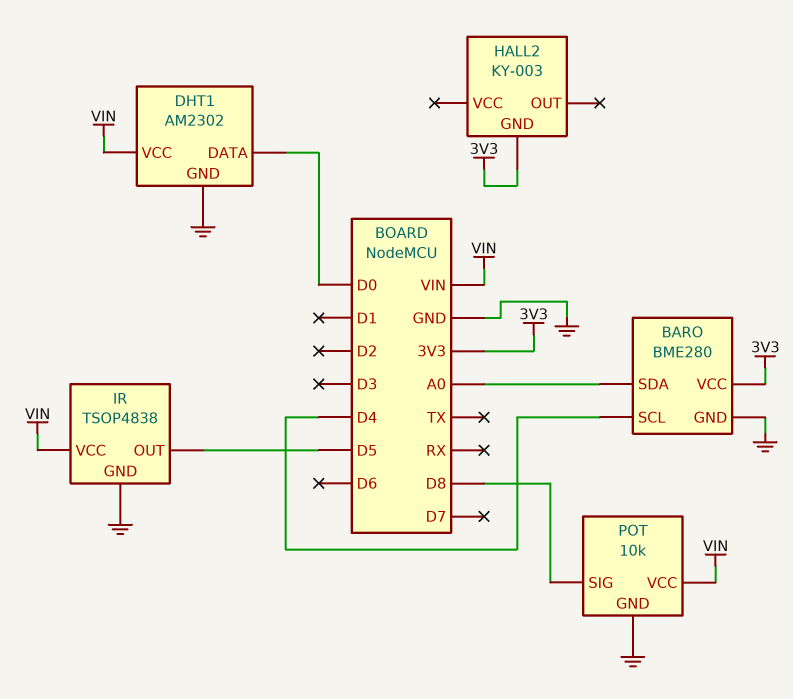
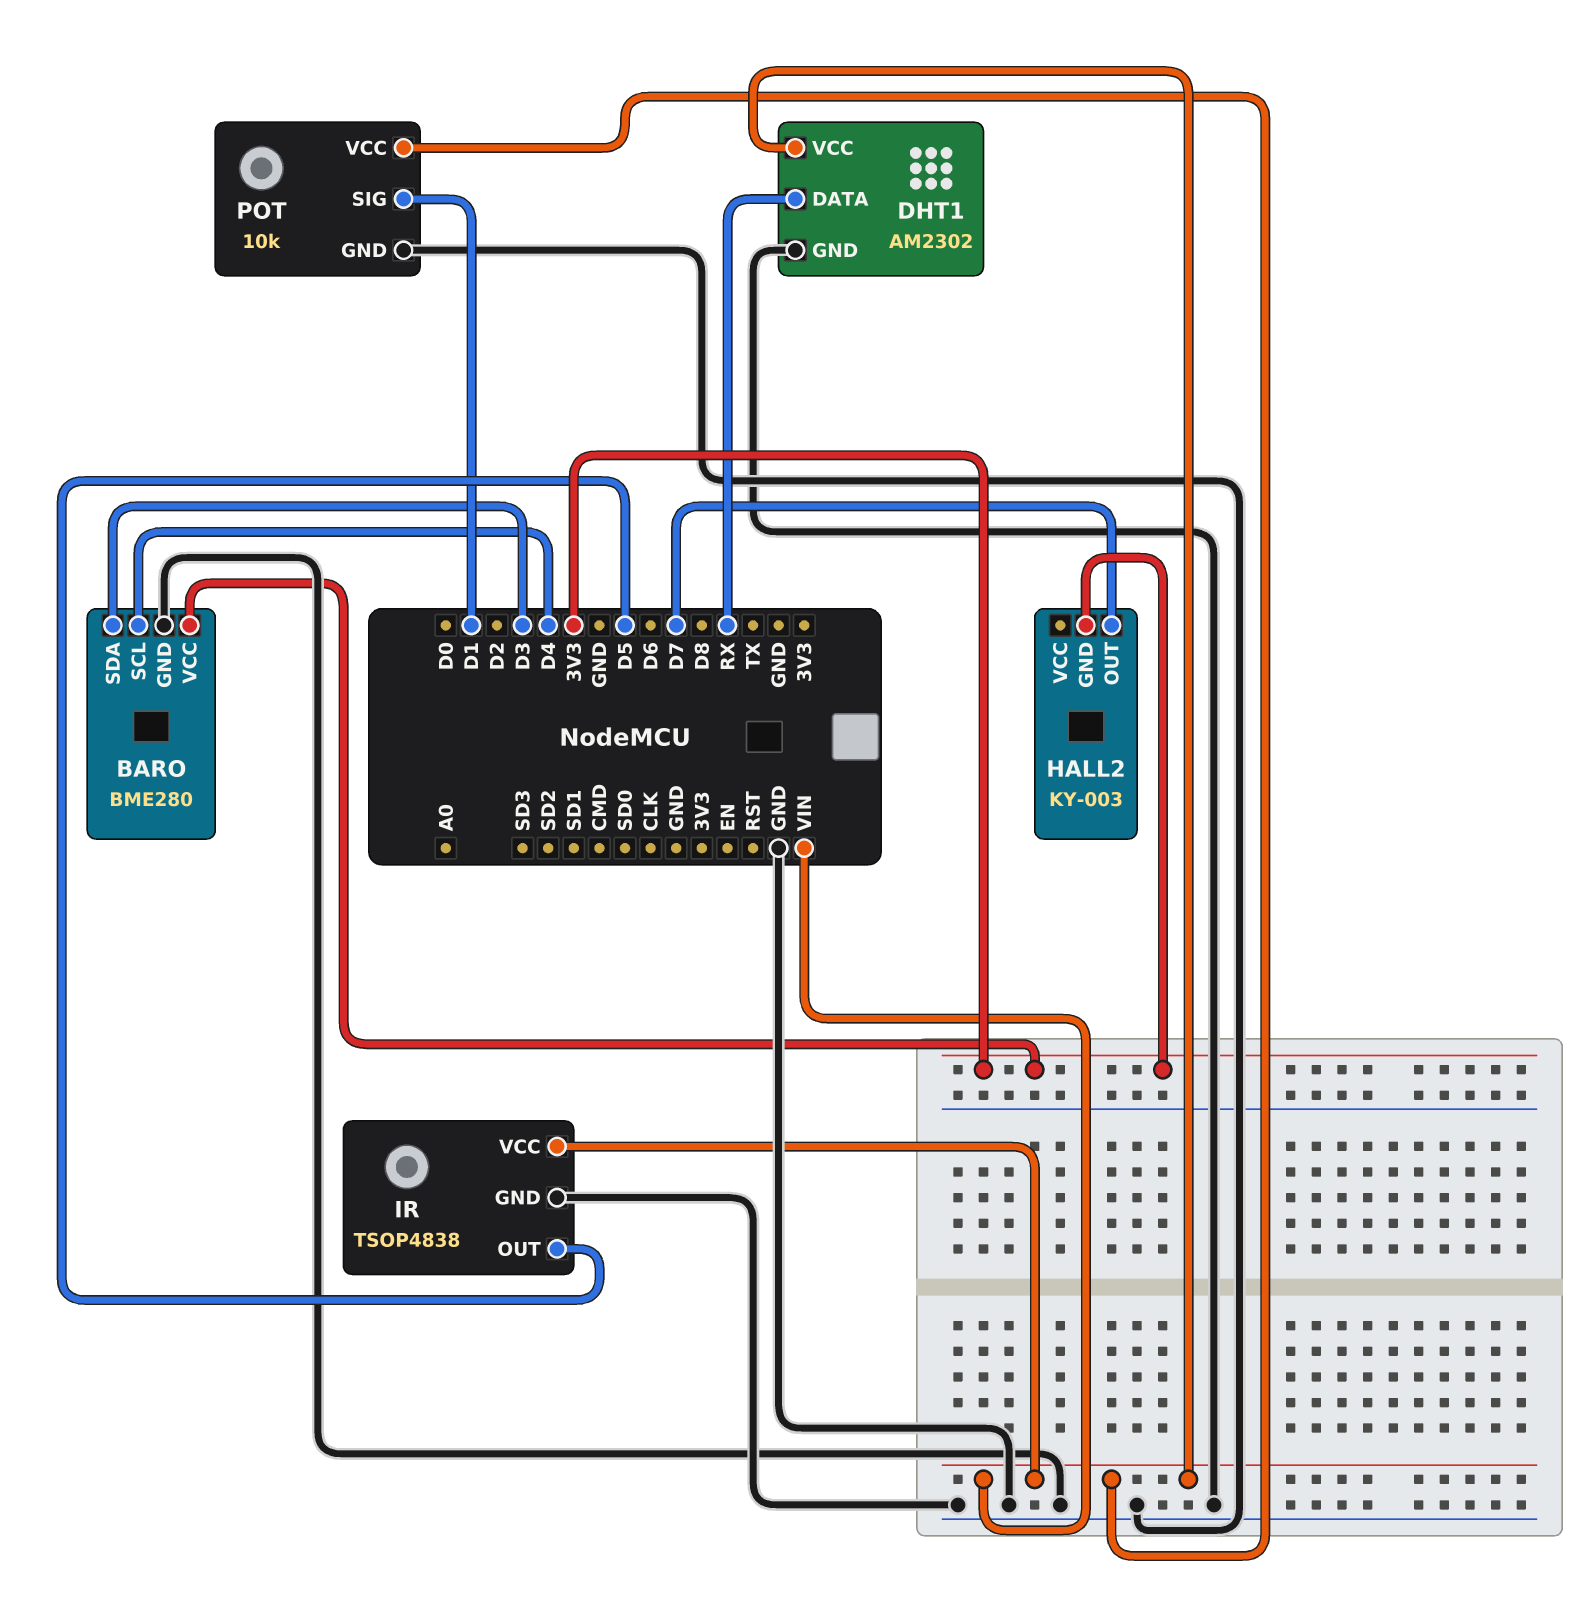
BARO pin SDA: A0 -> D3
DHT1 pin DATA: D0 -> RX
HALL2 pin OUT: none -> D7
POT pin SIG: D8 -> D1

